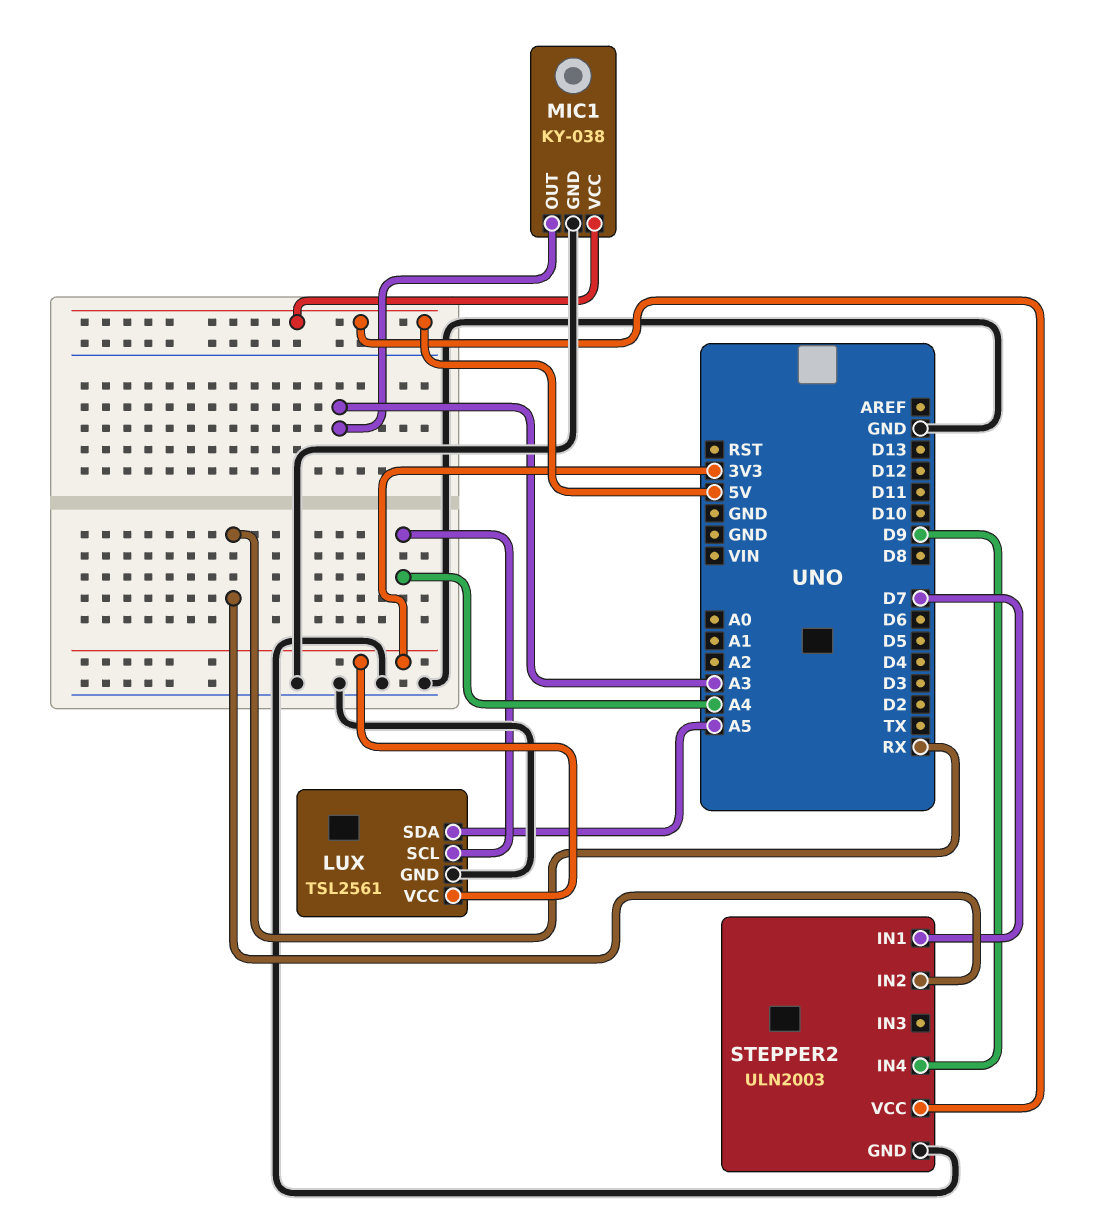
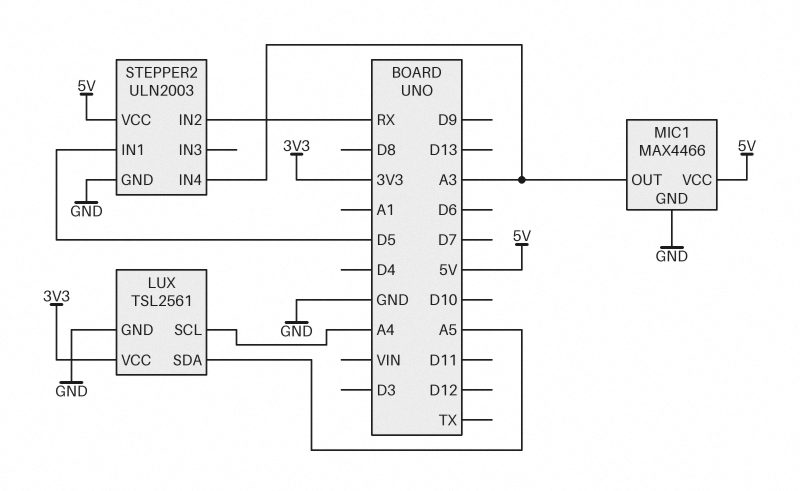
MIC1: KY-038 -> MAX4466
STEPPER2 pin IN1: D7 -> D5
STEPPER2 pin IN4: D9 -> A3

